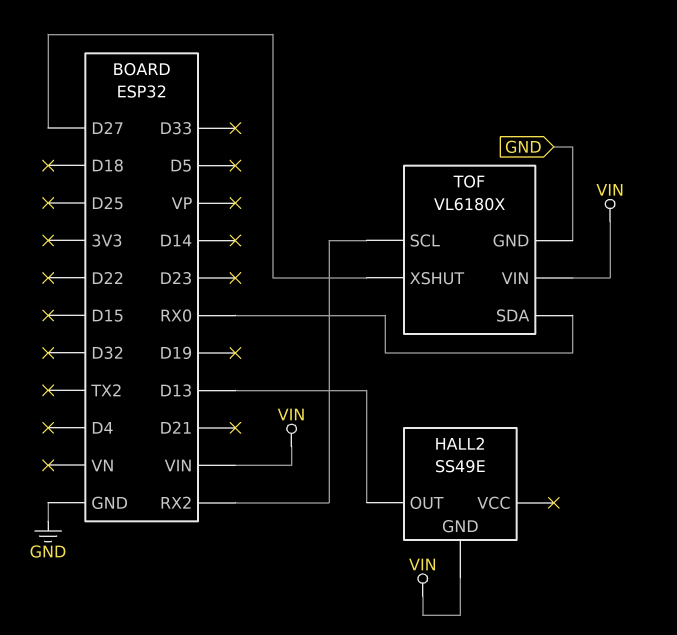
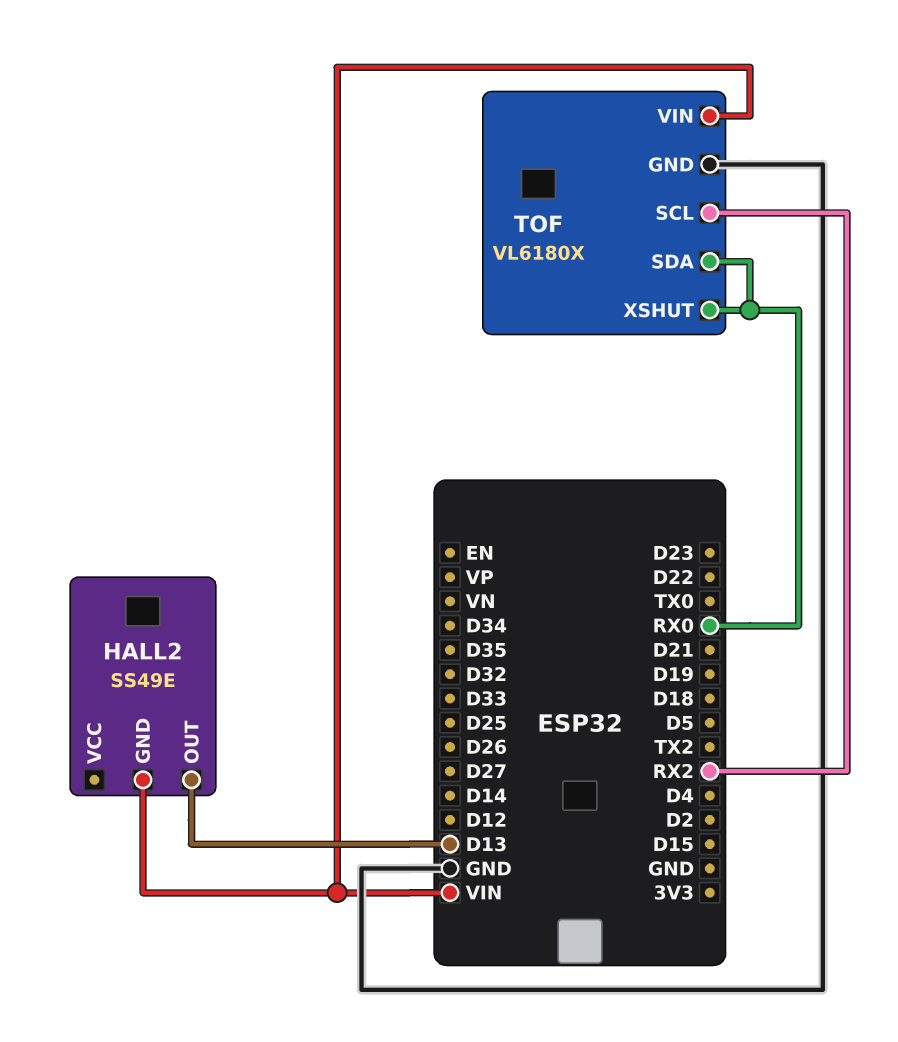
TOF pin XSHUT: D27 -> RX0

